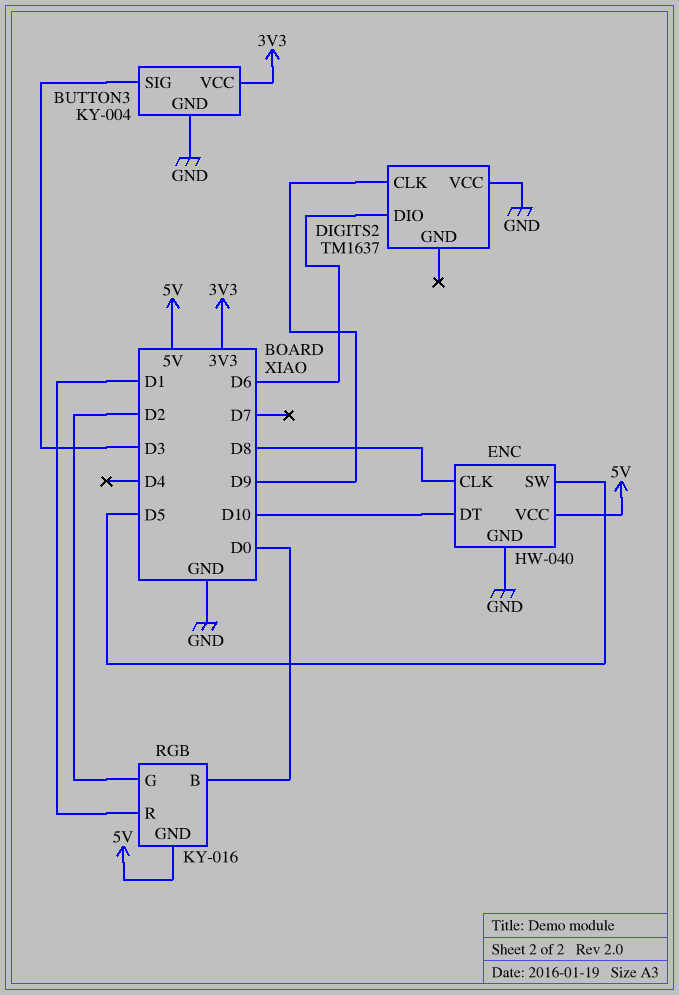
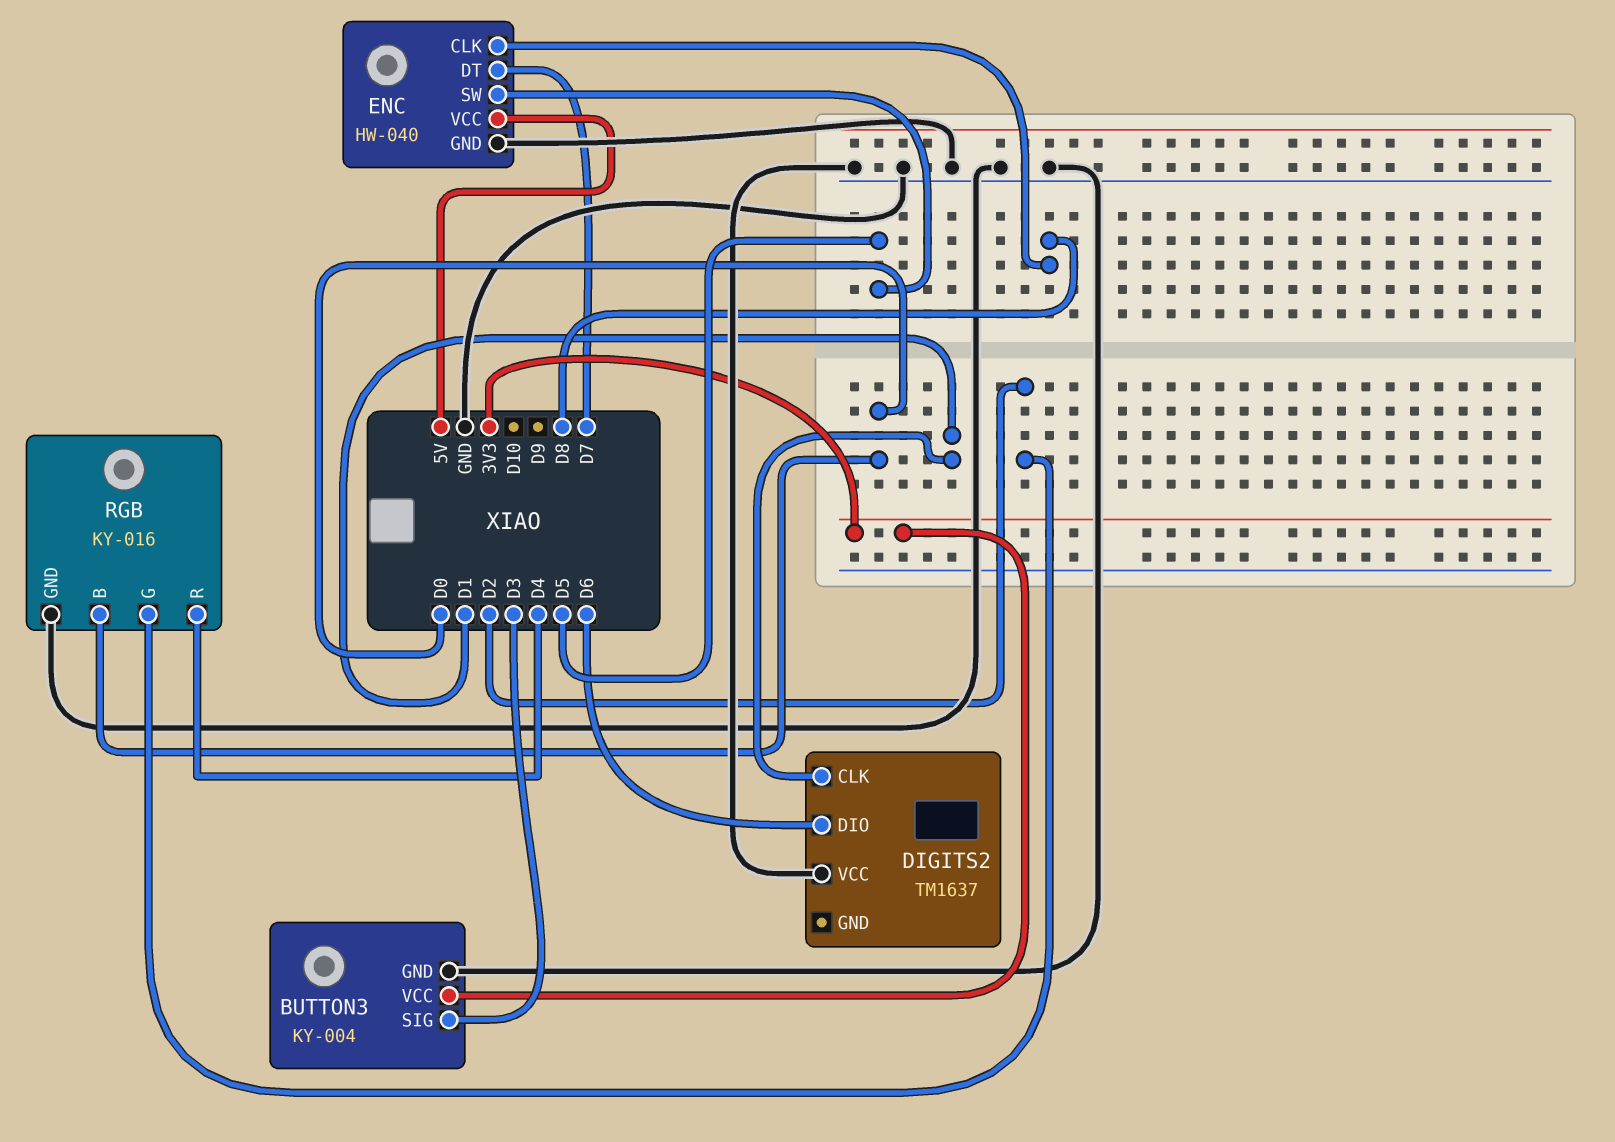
DIGITS2 pin CLK: D9 -> D1
ENC pin DT: D10 -> D7
RGB pin GND: 5V -> GND
RGB pin R: D1 -> D4

